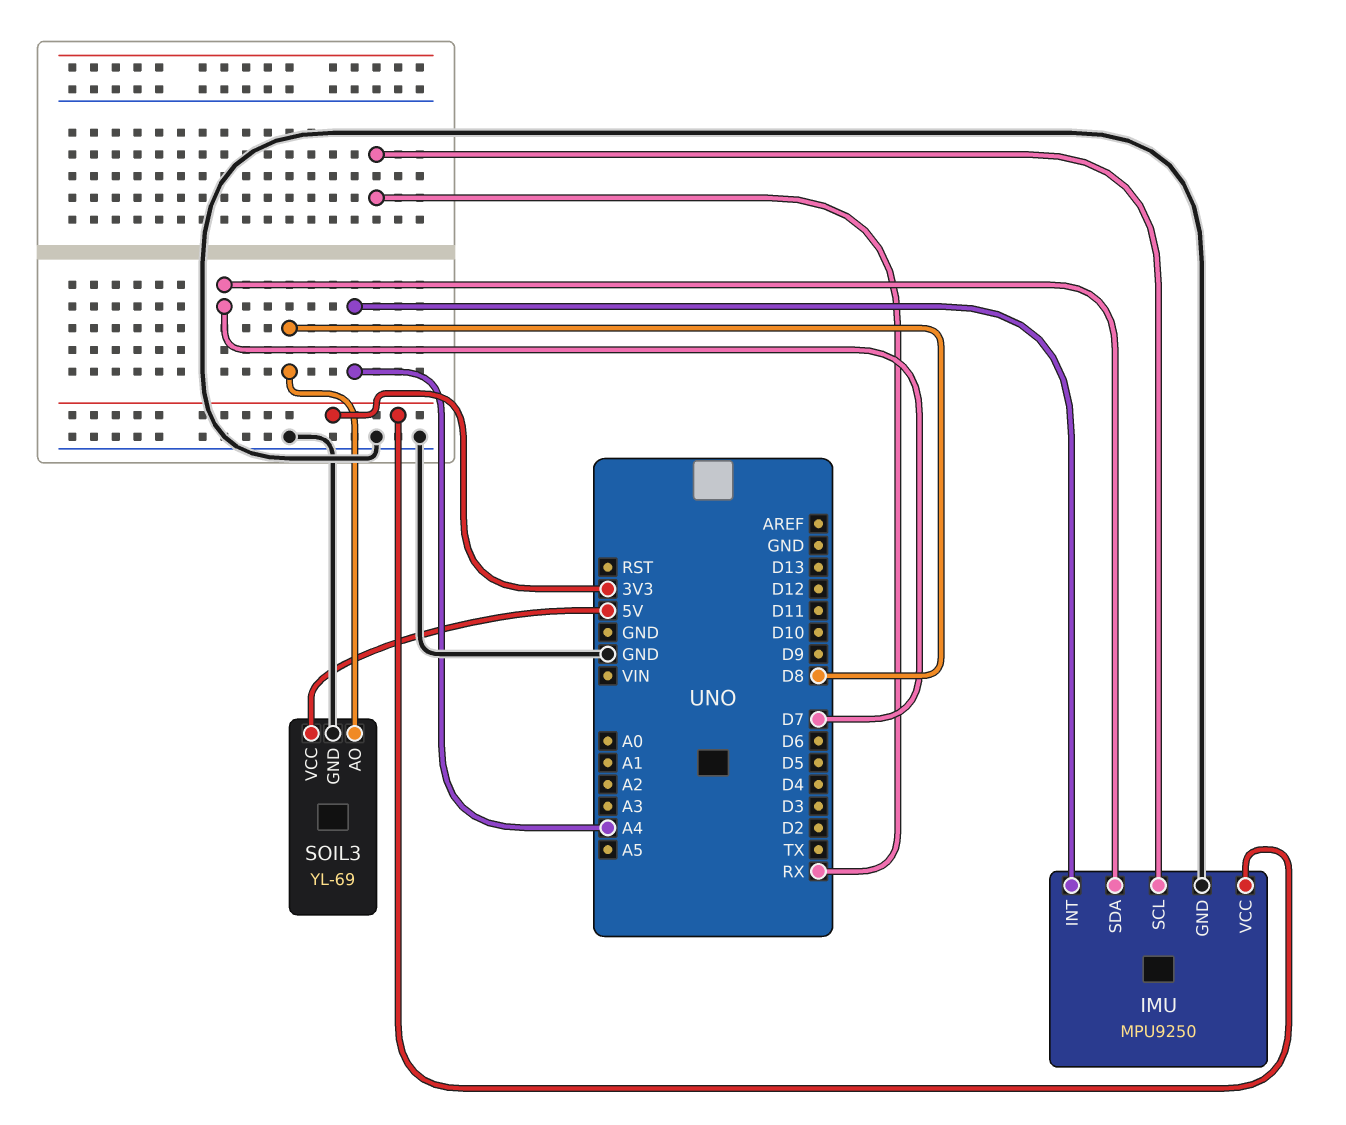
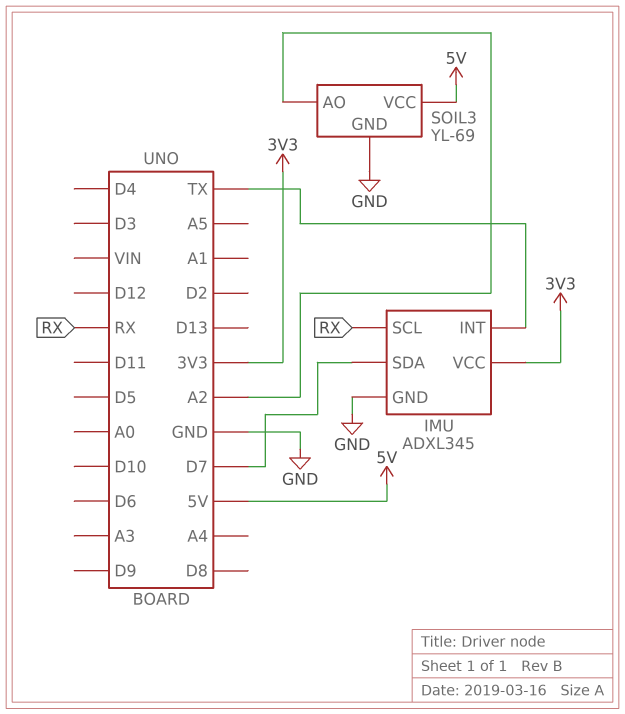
IMU: MPU9250 -> ADXL345
IMU pin INT: A4 -> TX
SOIL3 pin AO: D8 -> A2

